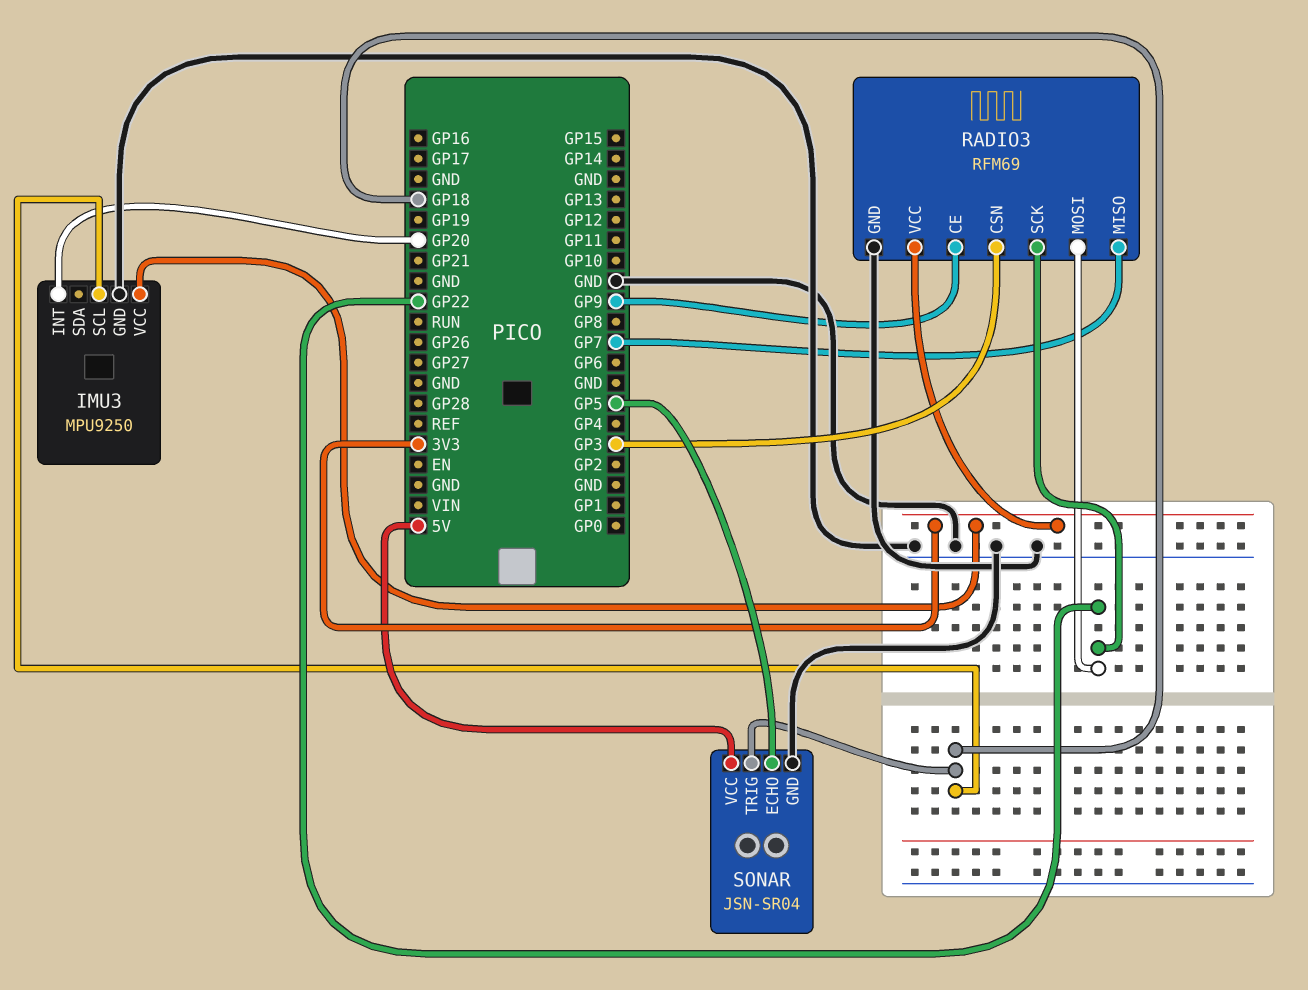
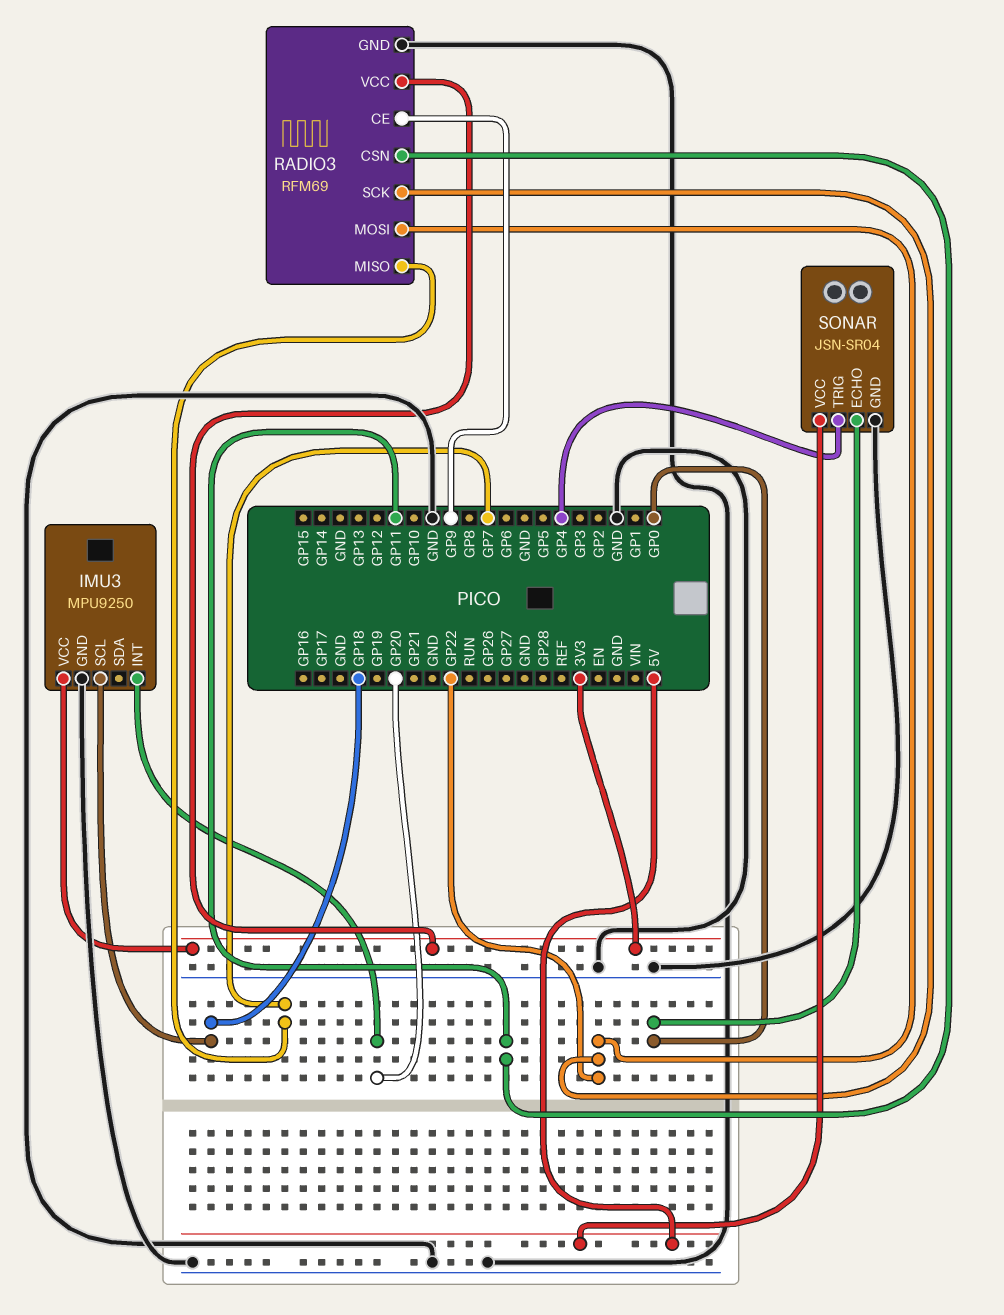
RADIO3 pin CSN: GP3 -> GP11
SONAR pin ECHO: GP5 -> GP0
SONAR pin TRIG: GP18 -> GP4

